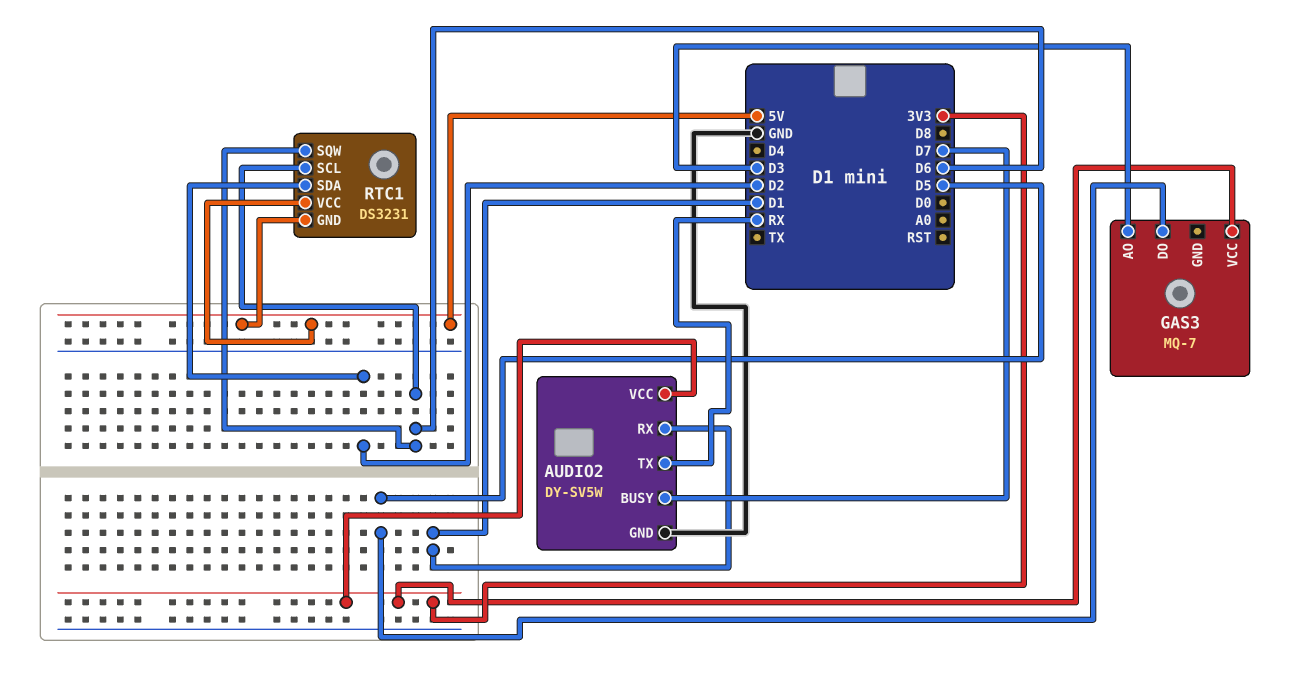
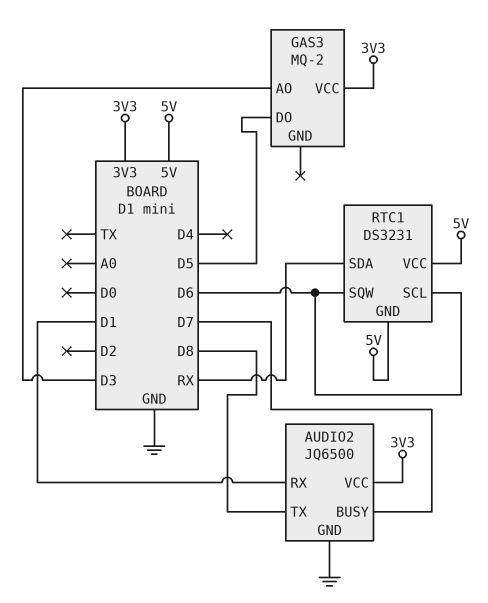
AUDIO2: DY-SV5W -> JQ6500
AUDIO2 pin TX: RX -> D8
GAS3: MQ-7 -> MQ-2
RTC1 pin SDA: D2 -> RX

